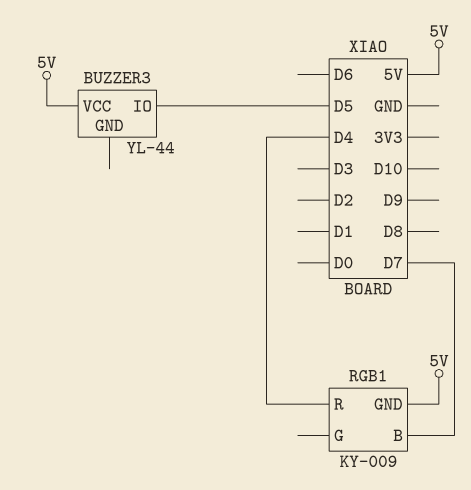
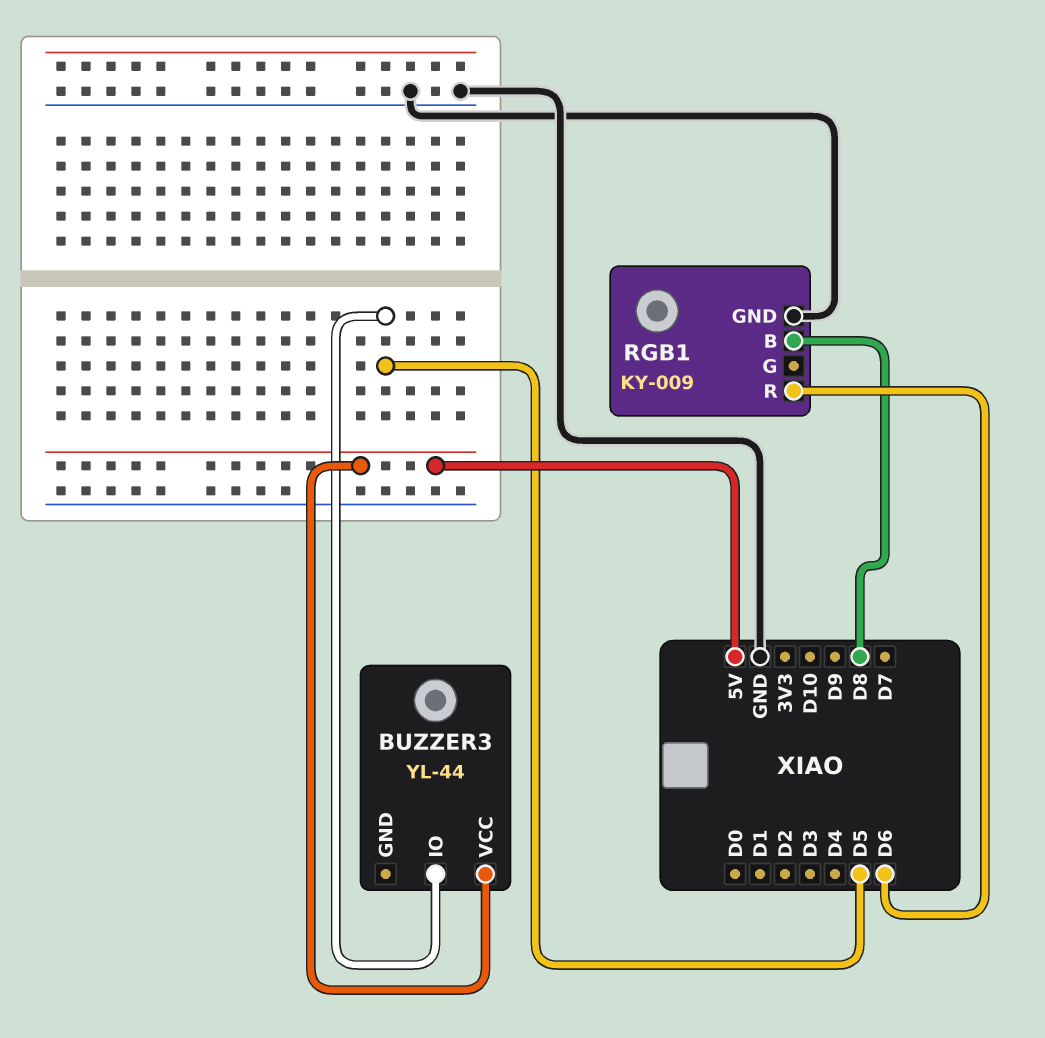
RGB1 pin B: D7 -> D8
RGB1 pin GND: 5V -> GND
RGB1 pin R: D4 -> D6

